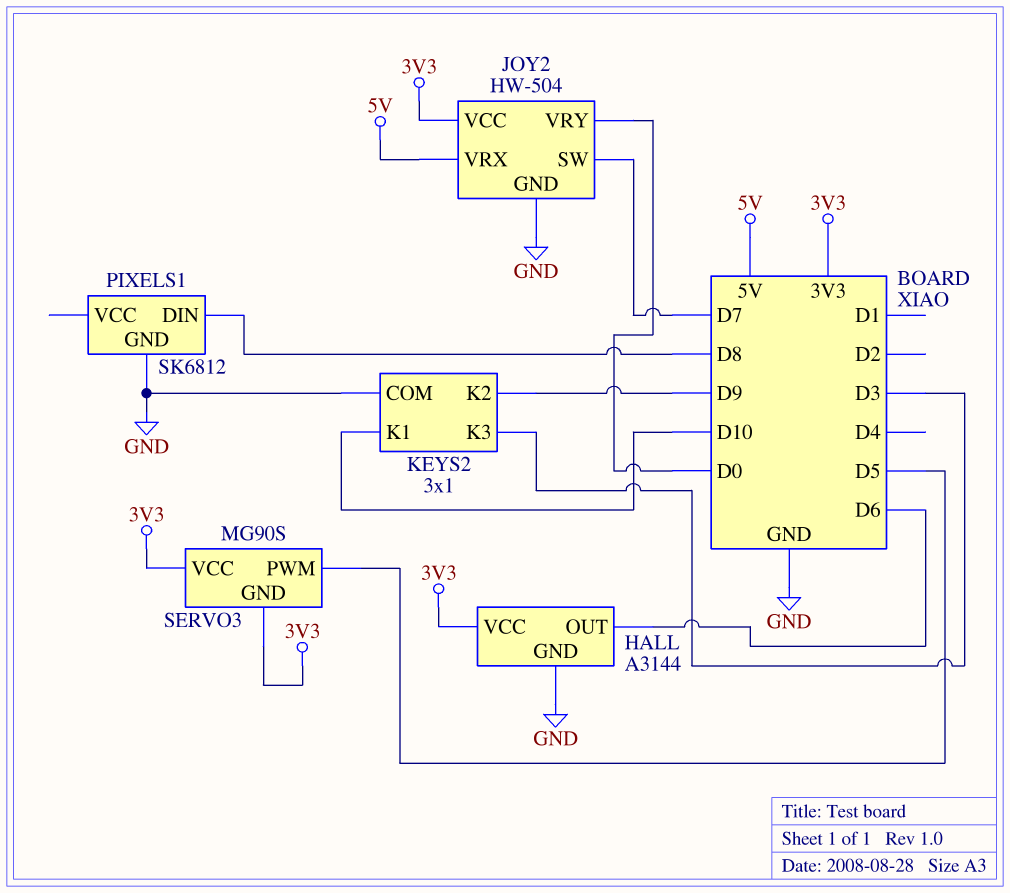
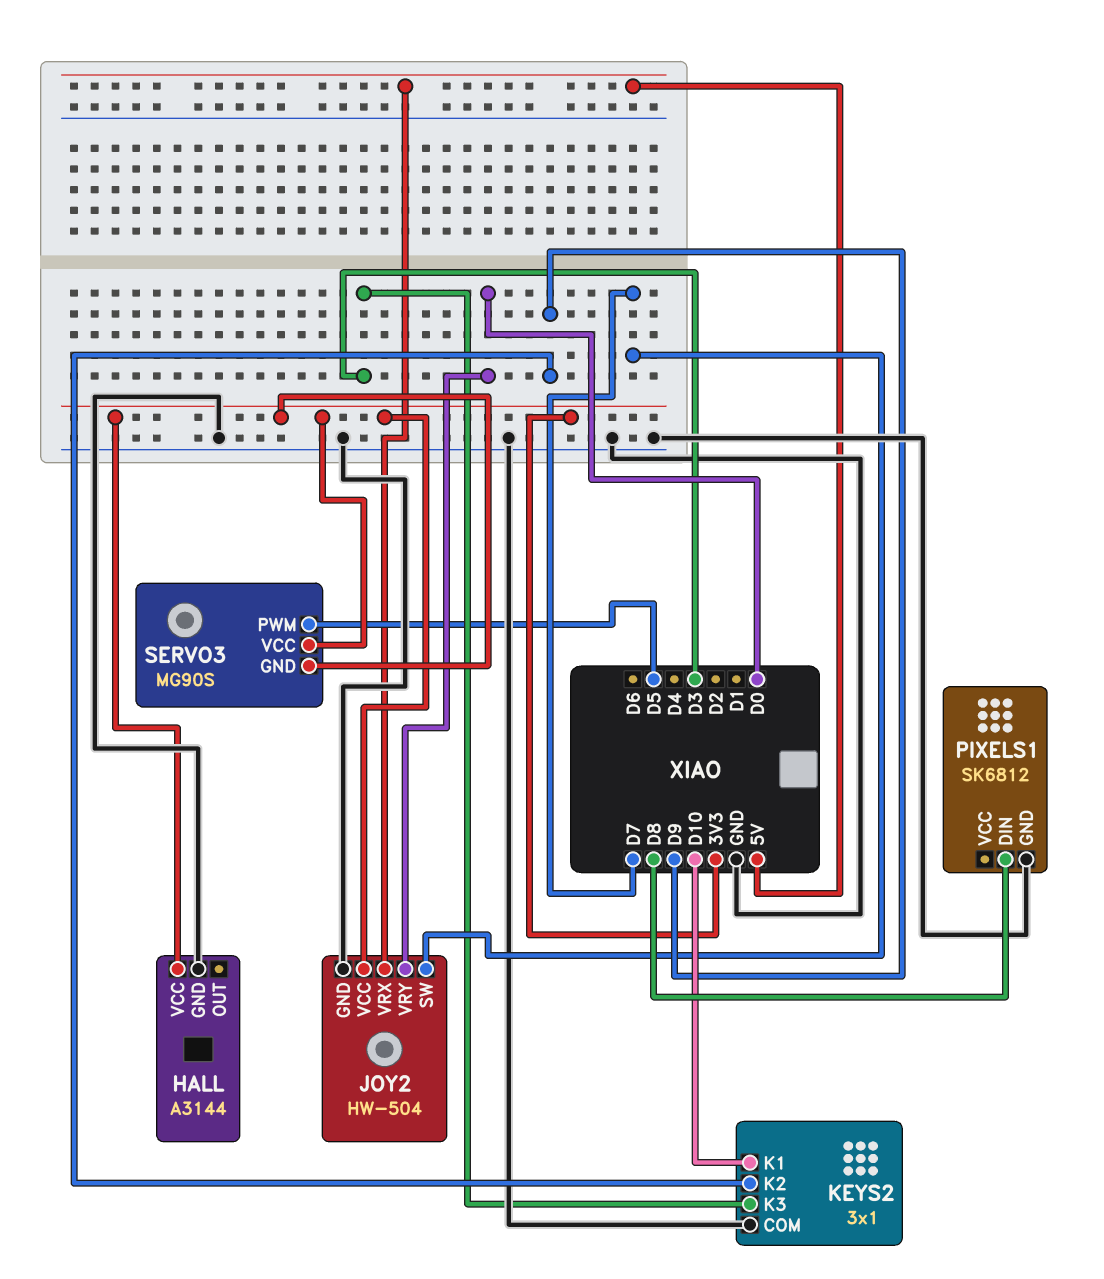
HALL pin OUT: D6 -> none

